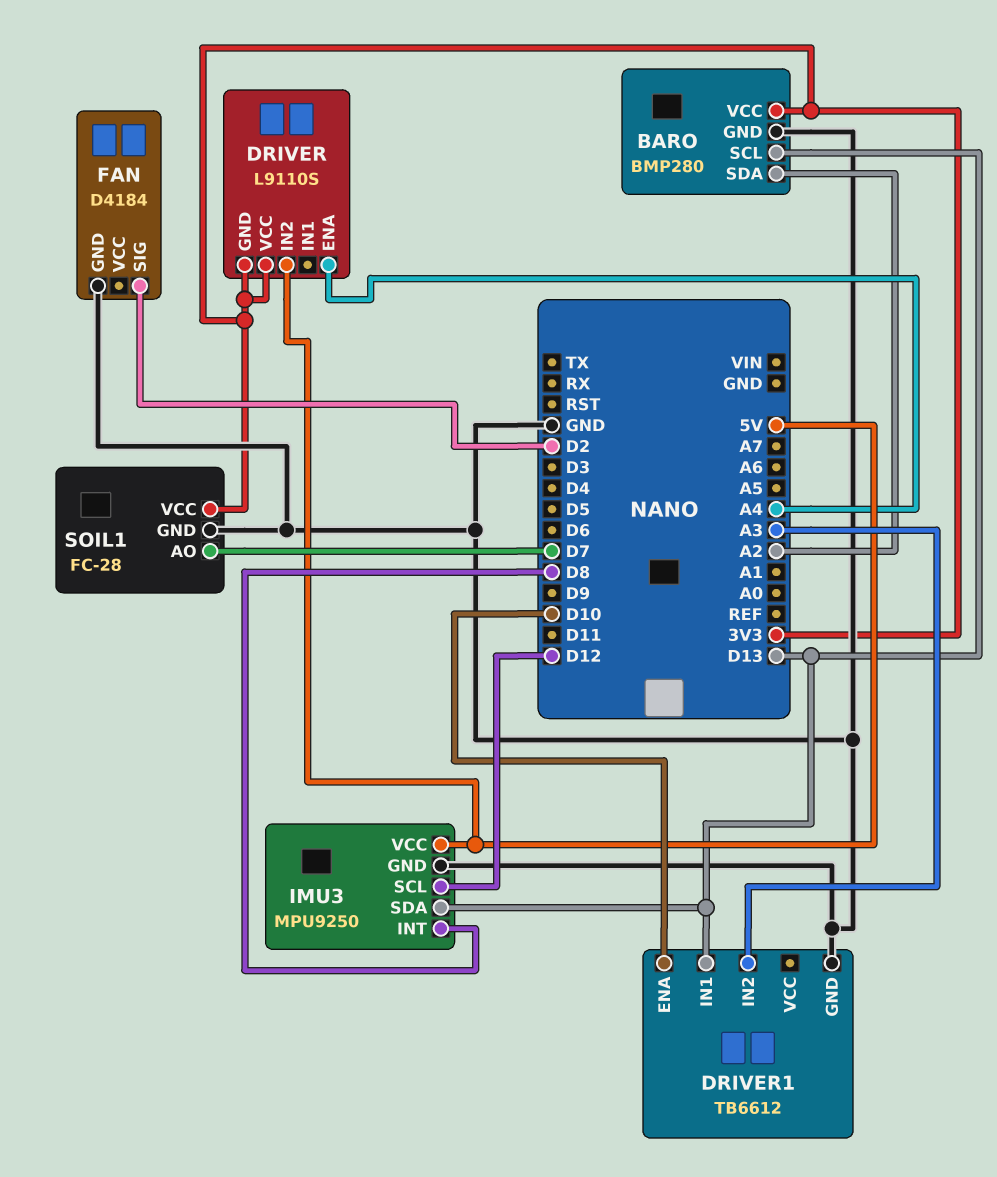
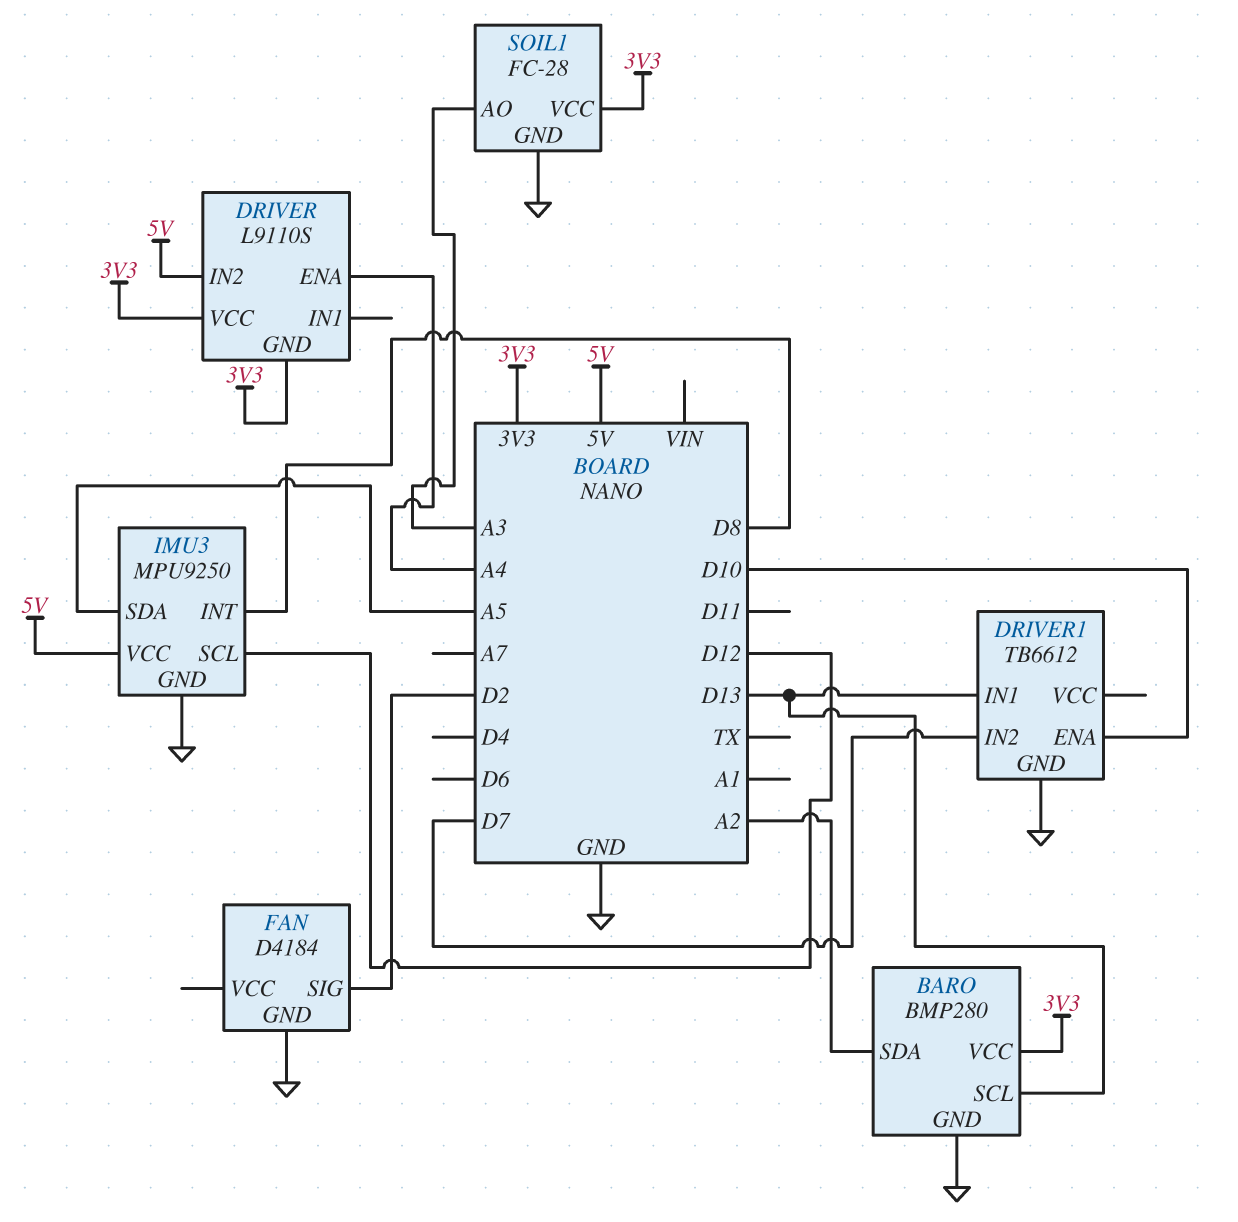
DRIVER1 pin IN2: A3 -> D7
IMU3 pin SDA: D13 -> A5
SOIL1 pin AO: D7 -> A3

